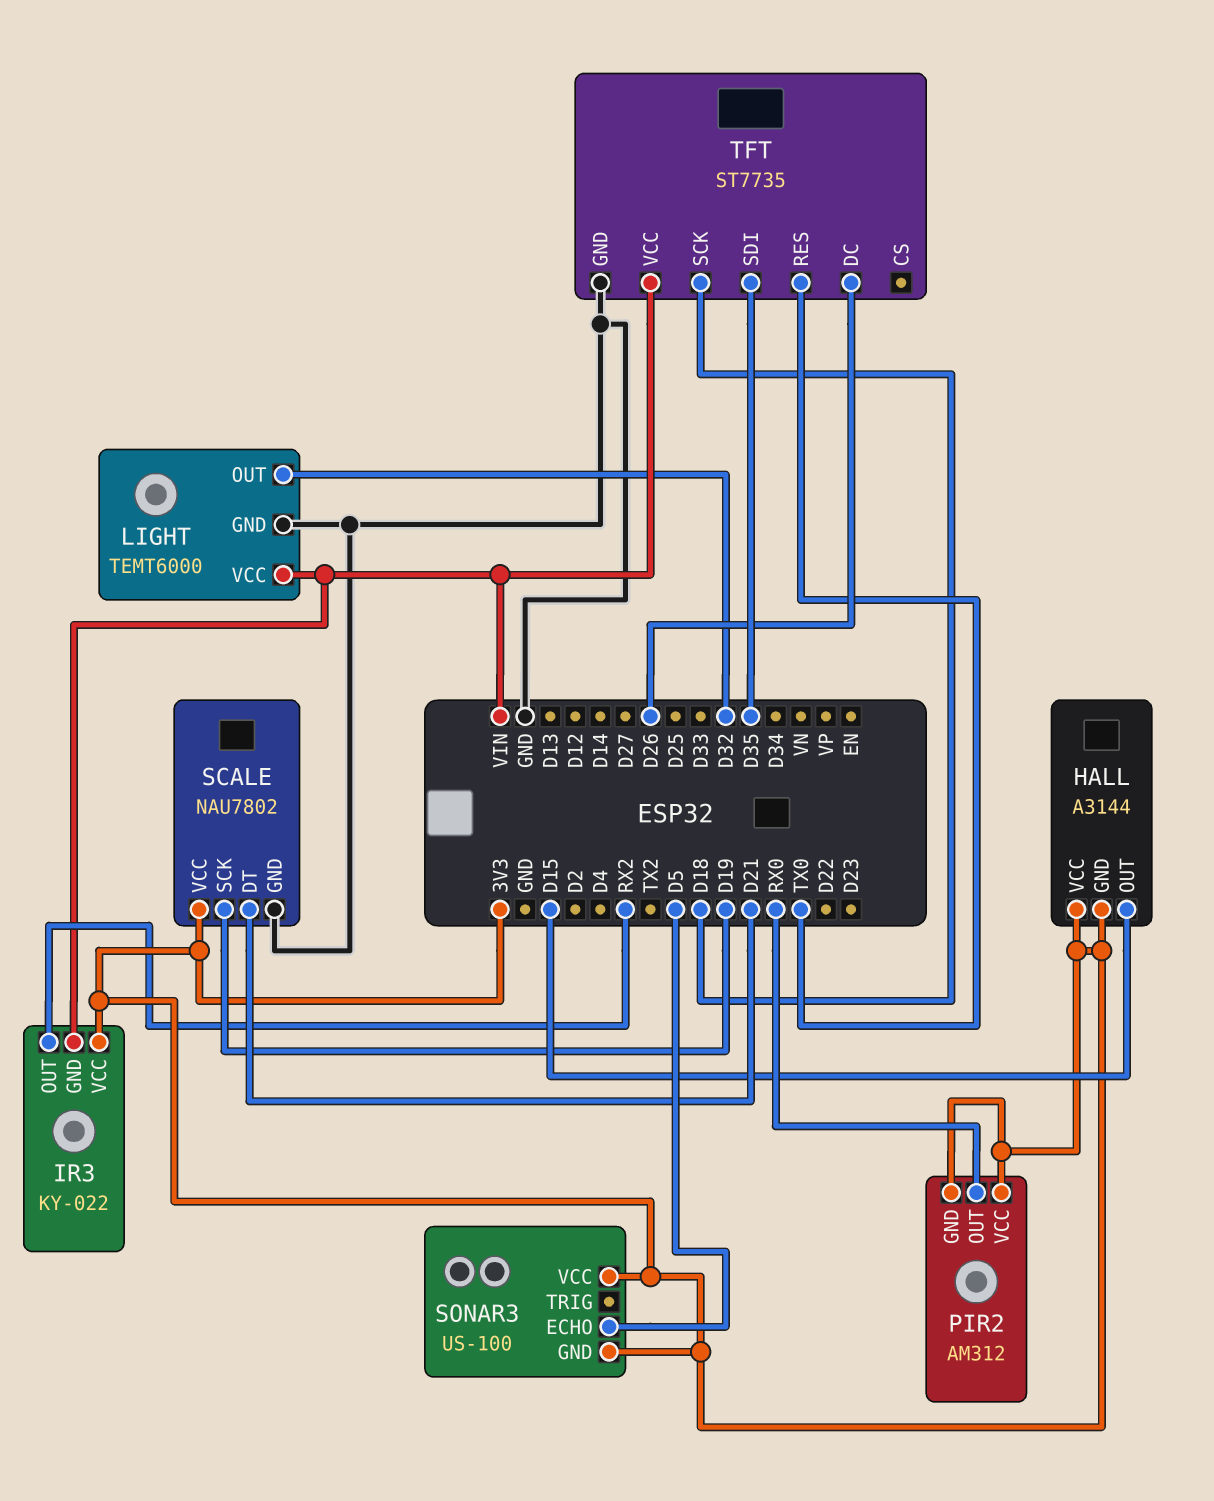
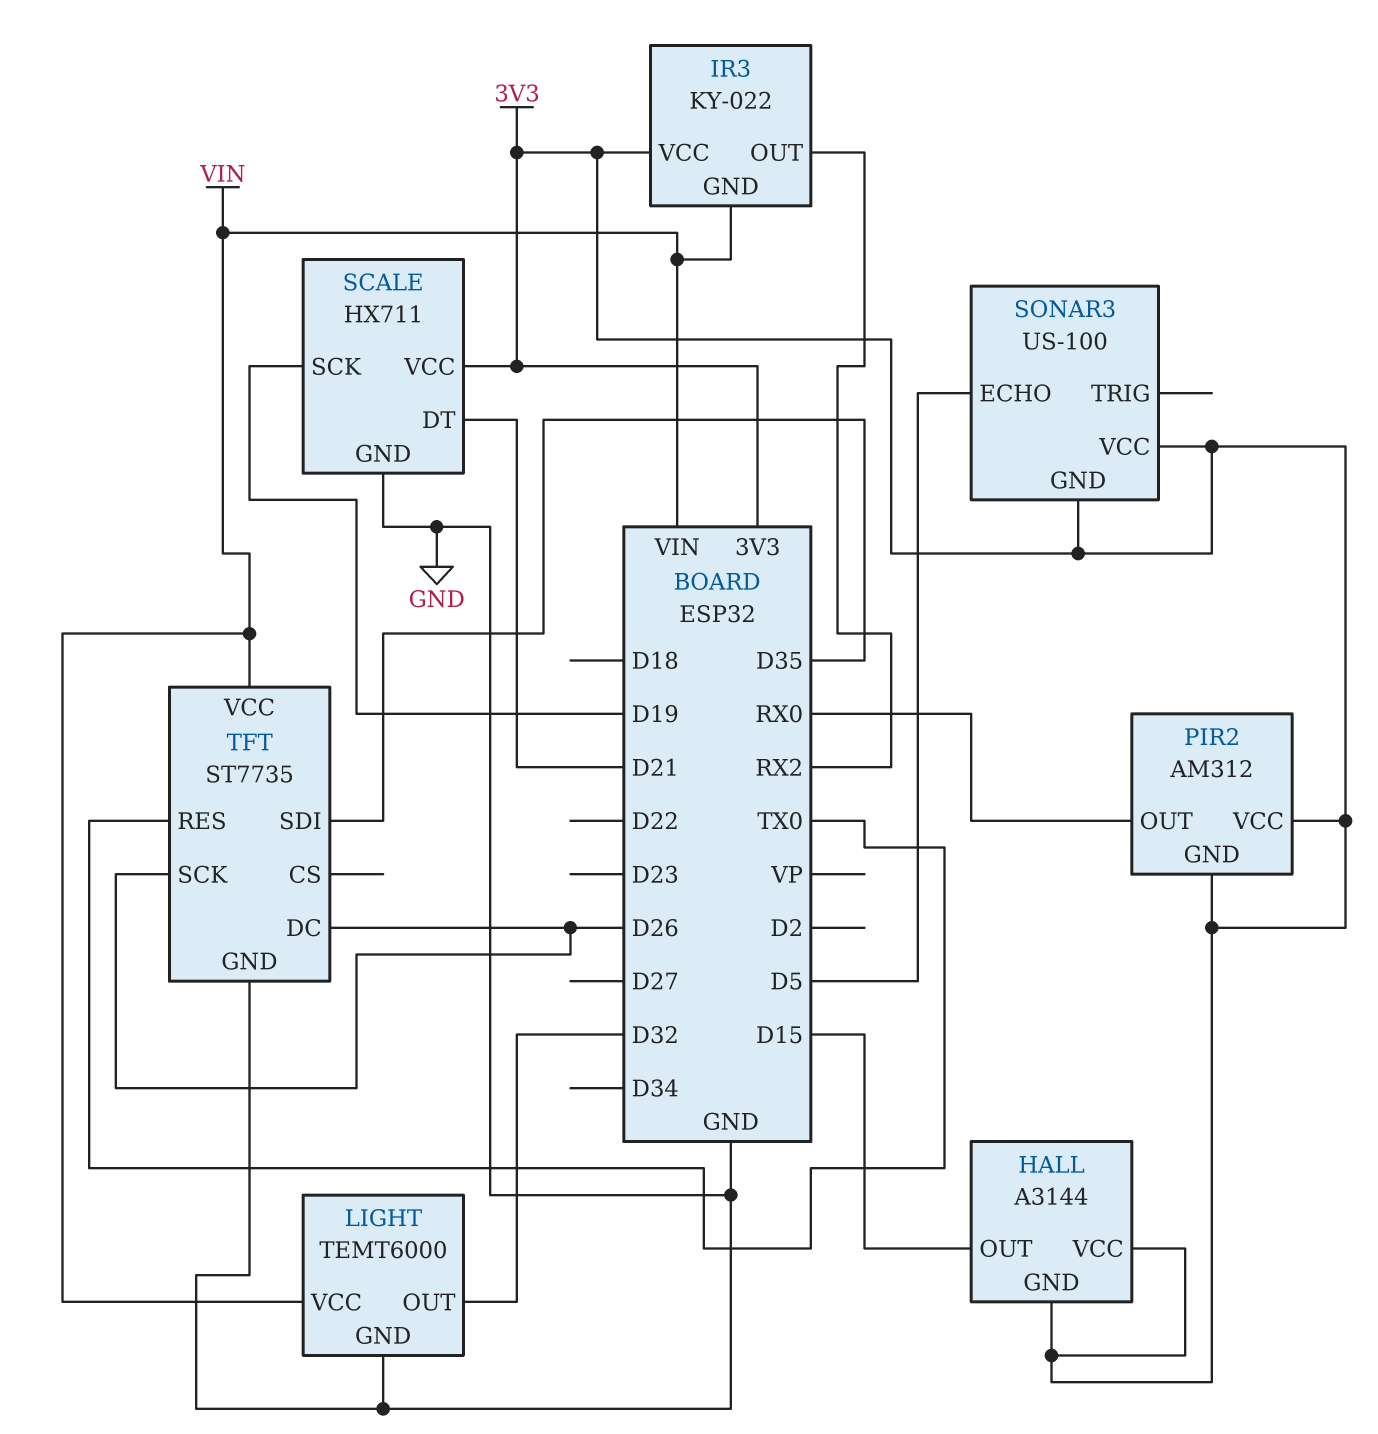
SCALE: NAU7802 -> HX711
TFT pin SCK: D18 -> D26

